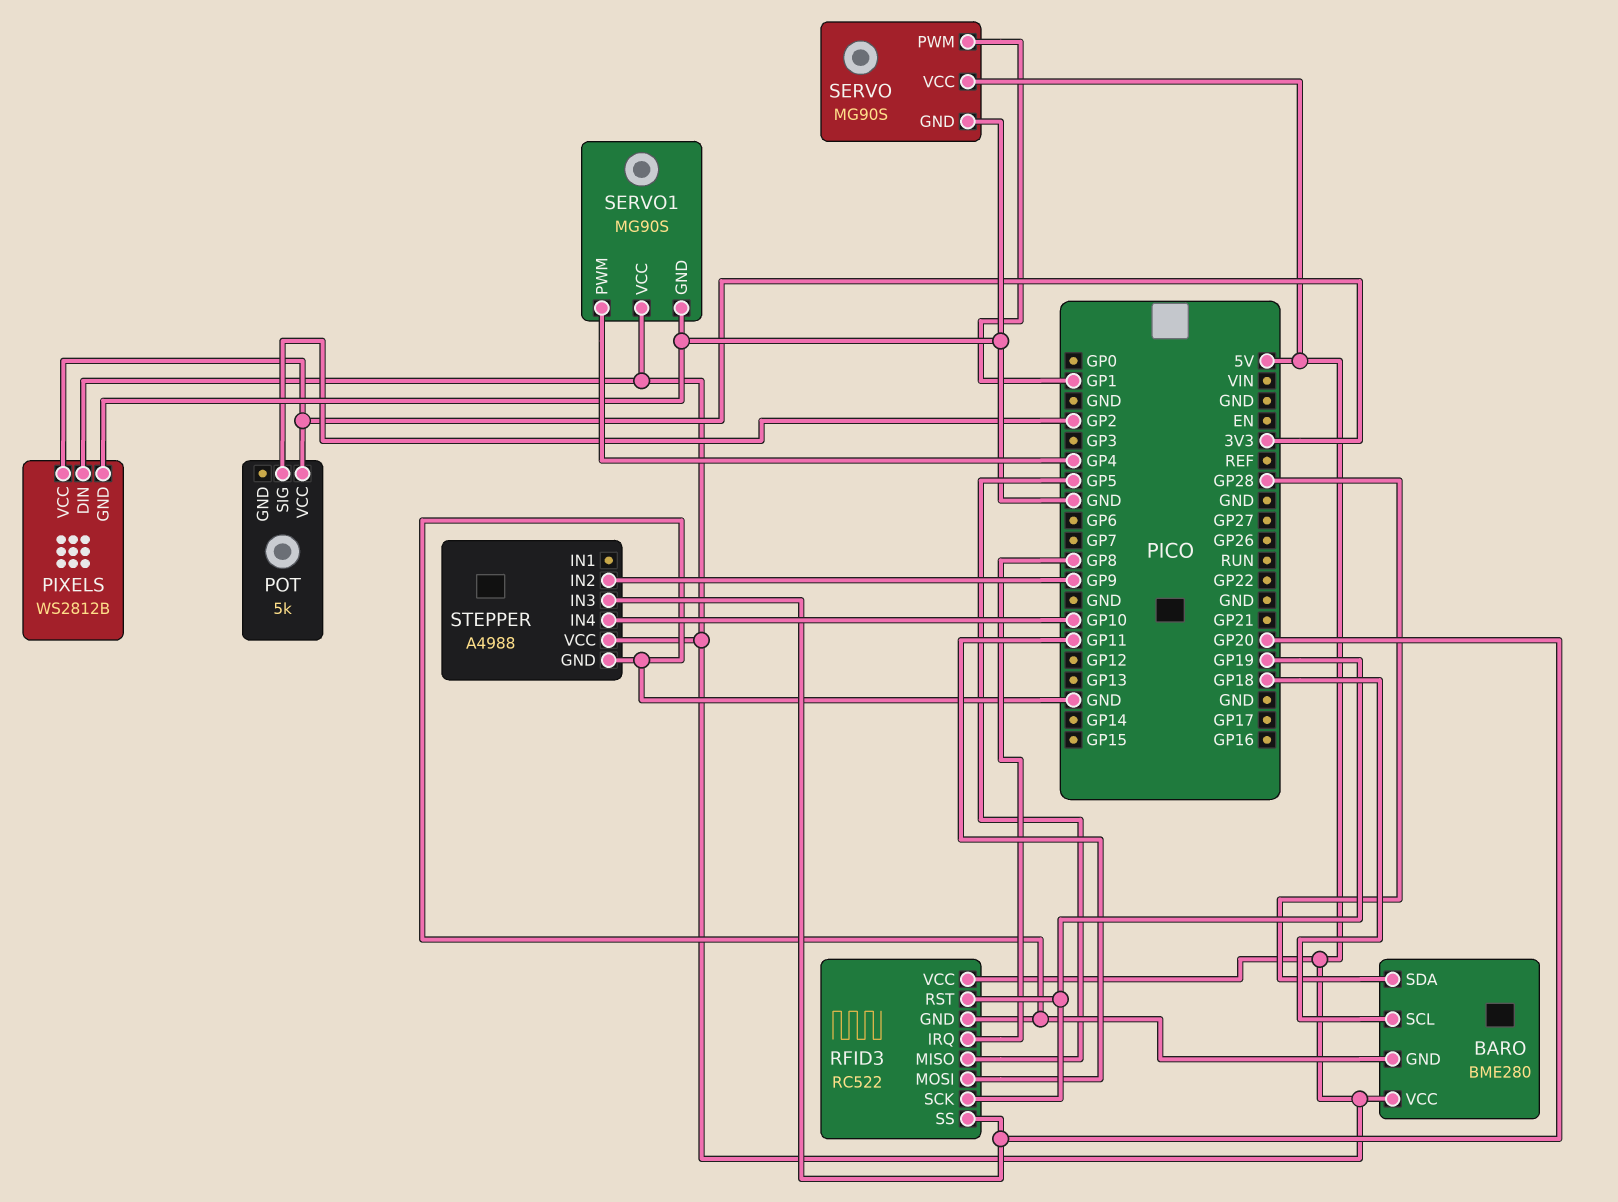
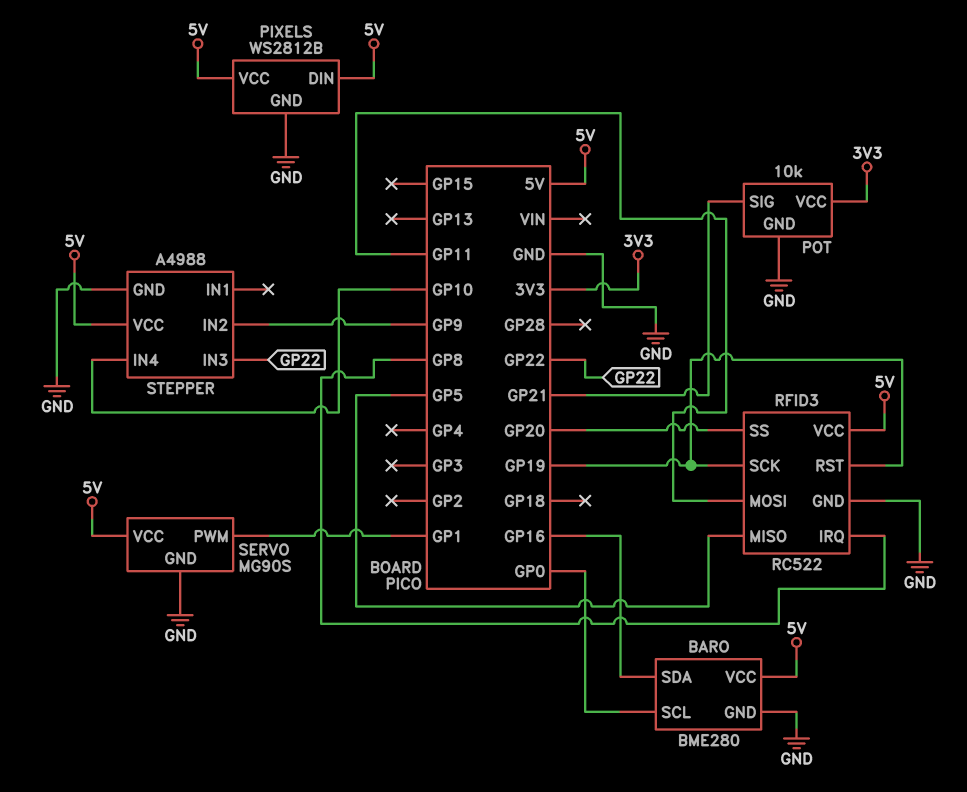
BARO pin SCL: GP18 -> GP0
BARO pin SDA: GP28 -> GP16
PIXELS pin VCC: 3V3 -> 5V
POT: 5k -> 10k
POT pin GND: none -> GND
POT pin SIG: GP2 -> GP21
SERVO1: MG90S -> none
SERVO1 pin GND: GND -> none
SERVO1 pin PWM: GP4 -> none
SERVO1 pin VCC: 5V -> none
STEPPER pin IN3: GP20 -> GP22

